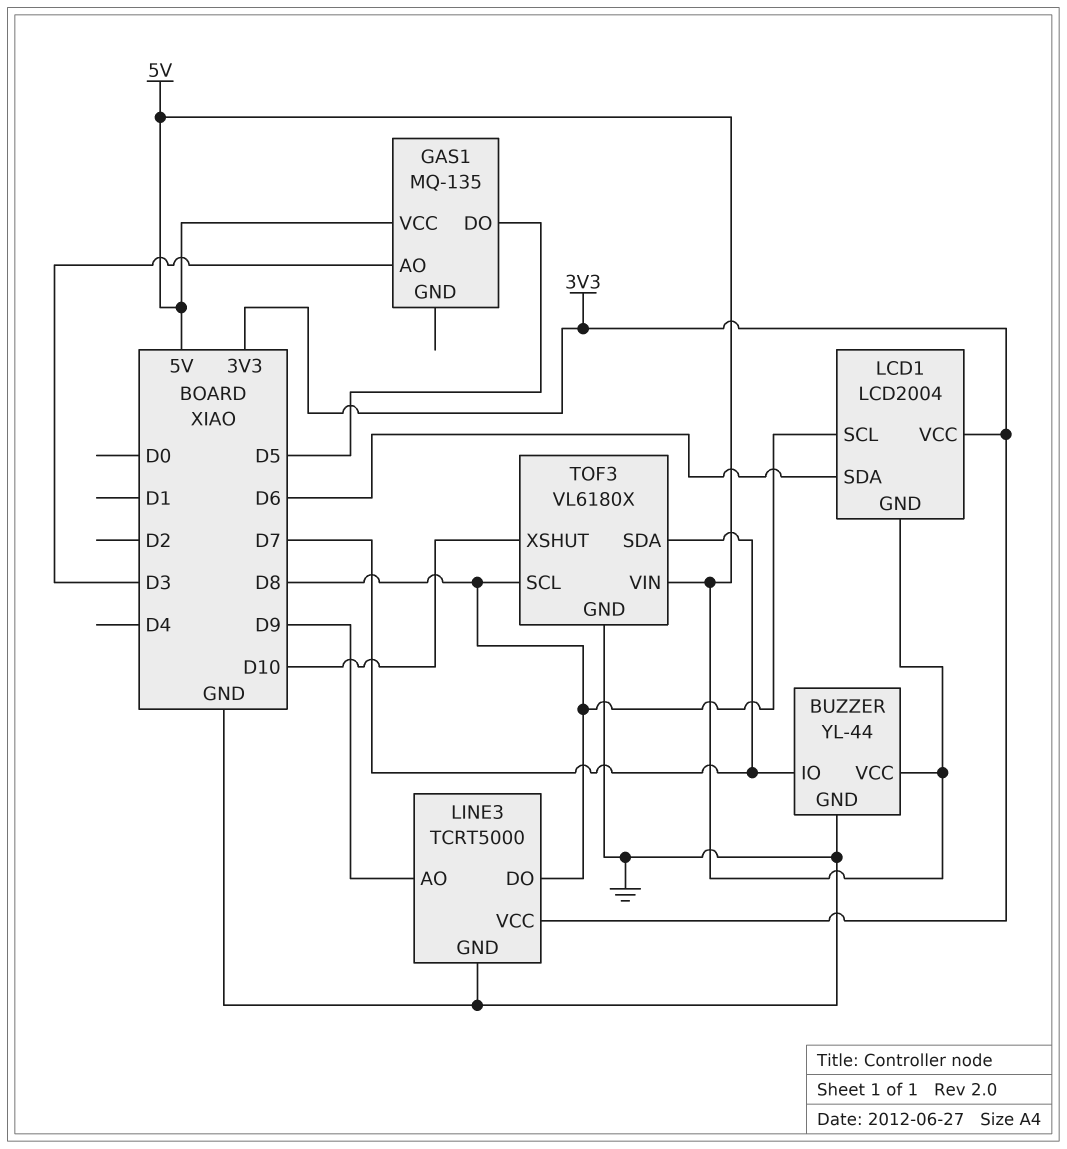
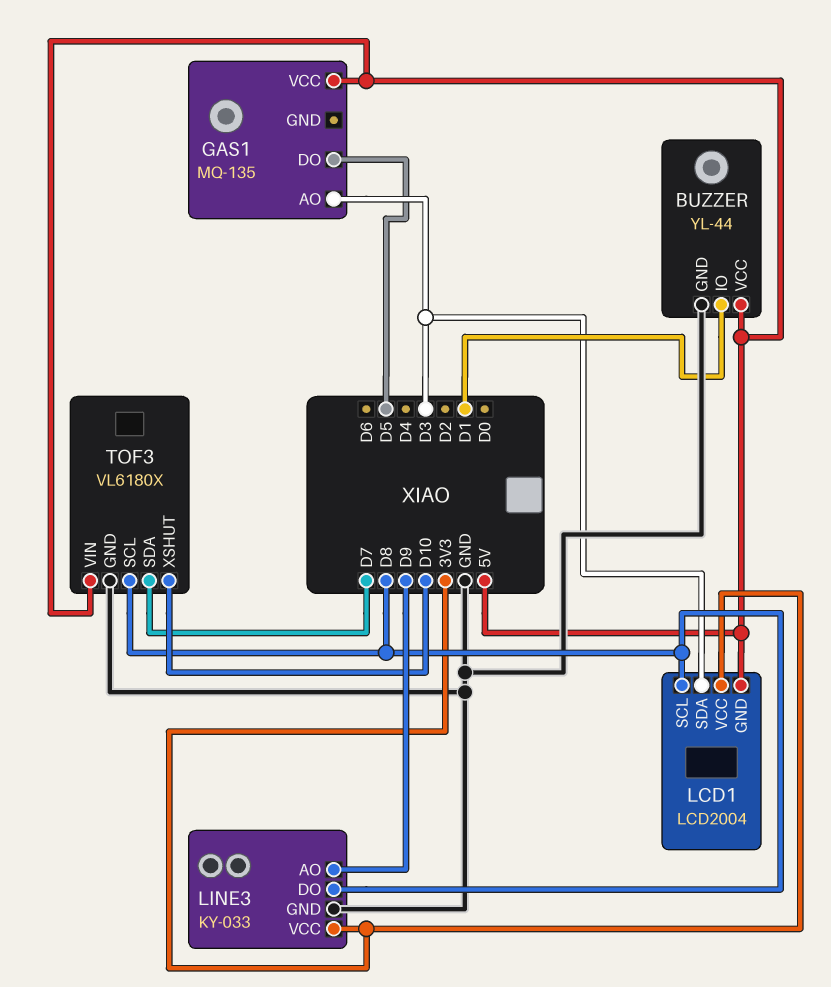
BUZZER pin IO: D7 -> D1
LCD1 pin SDA: D6 -> D3
LINE3: TCRT5000 -> KY-033

